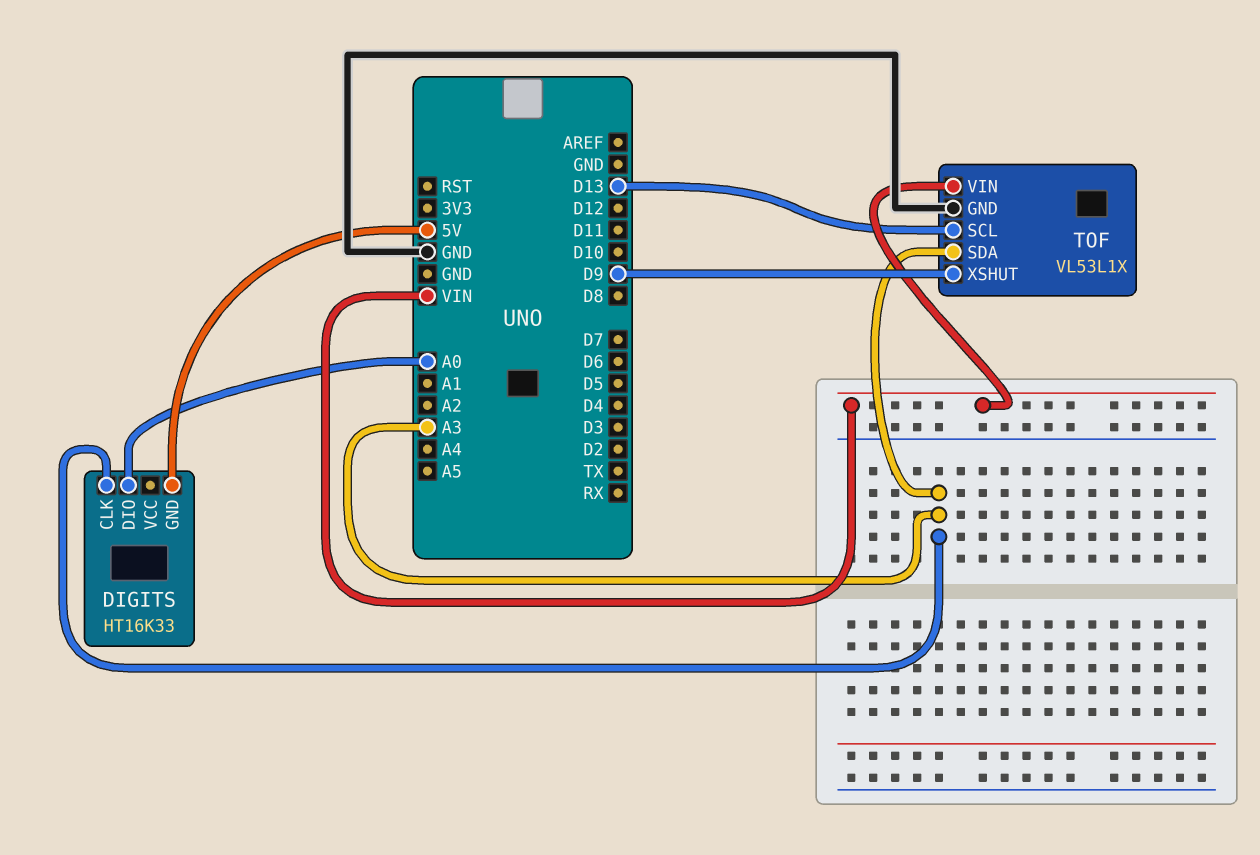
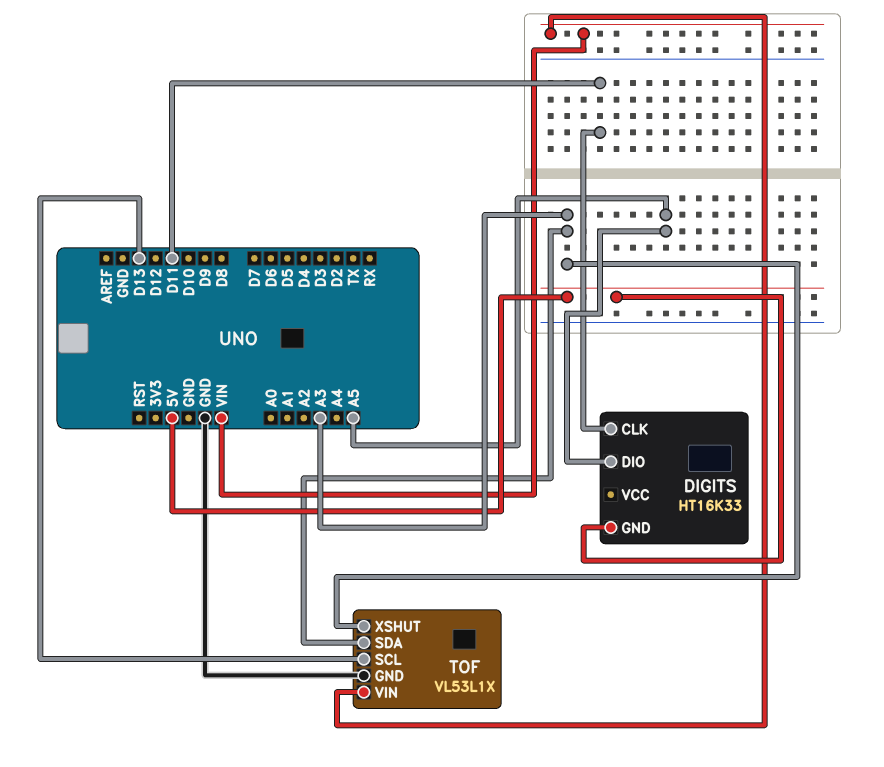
DIGITS pin CLK: A3 -> D11
DIGITS pin DIO: A0 -> A5
TOF pin XSHUT: D9 -> A3

